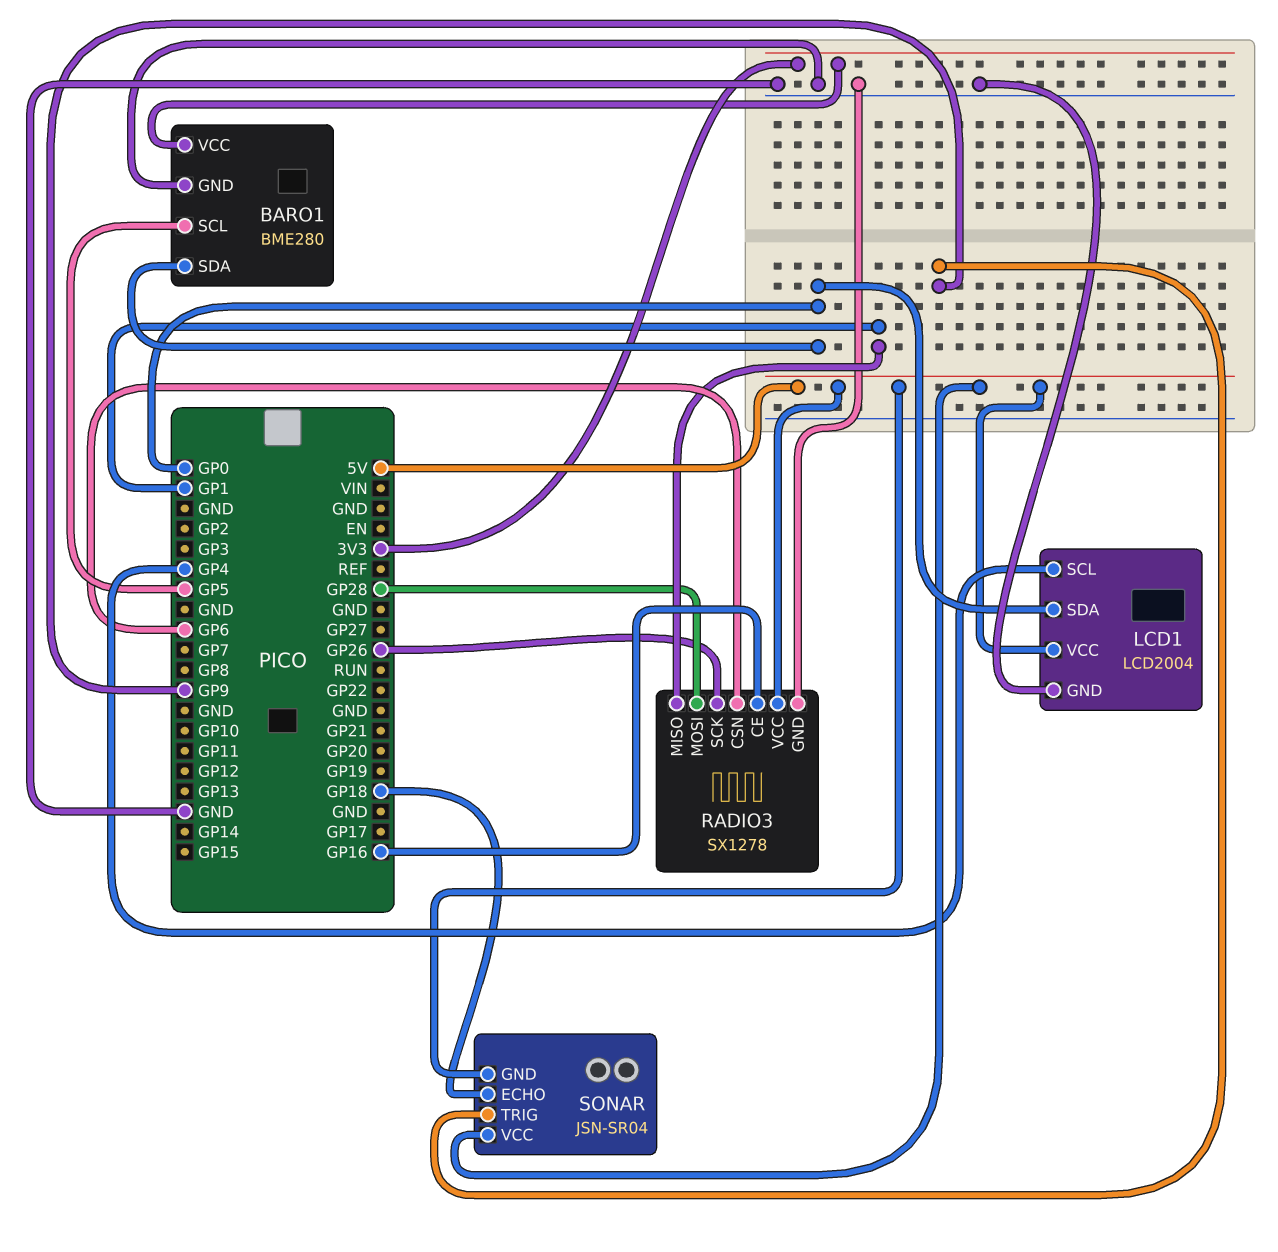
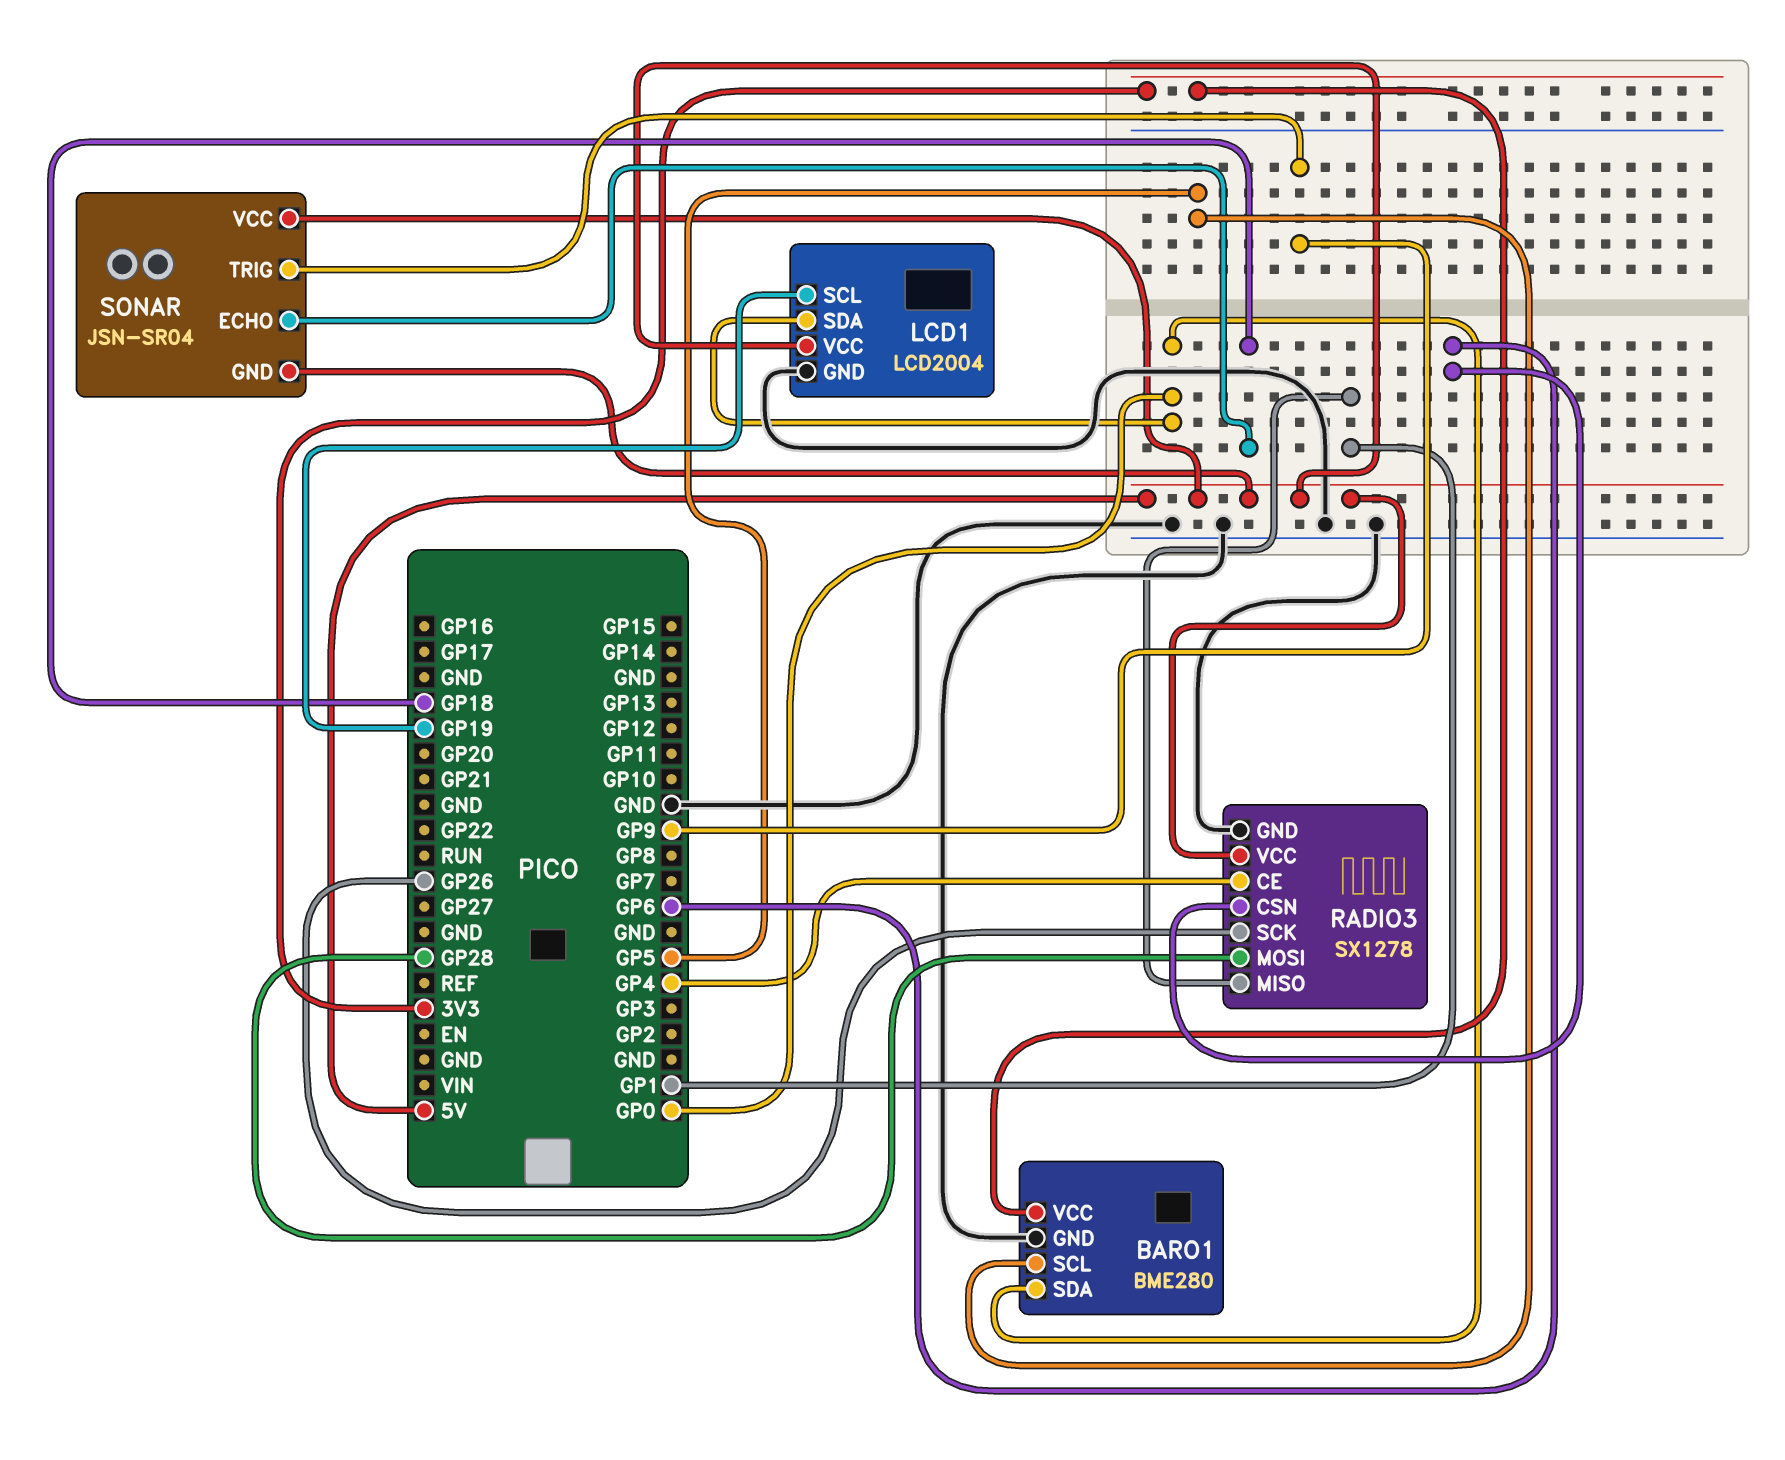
LCD1 pin SCL: GP4 -> GP19
RADIO3 pin CE: GP16 -> GP4

